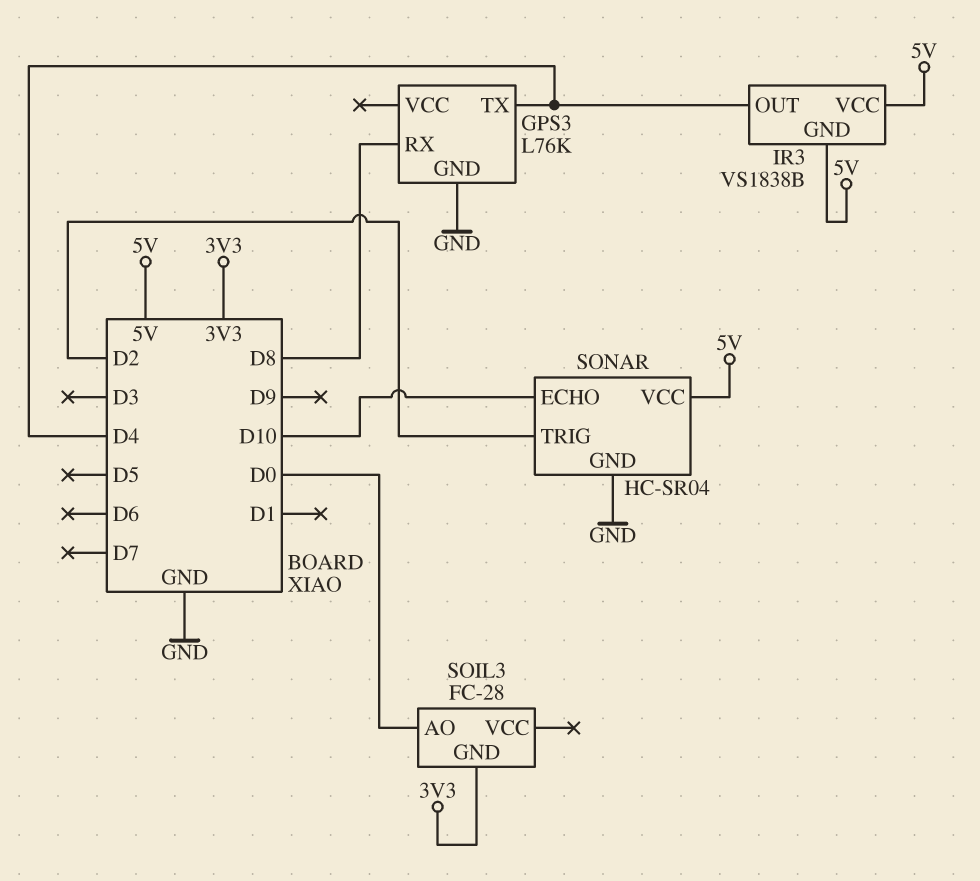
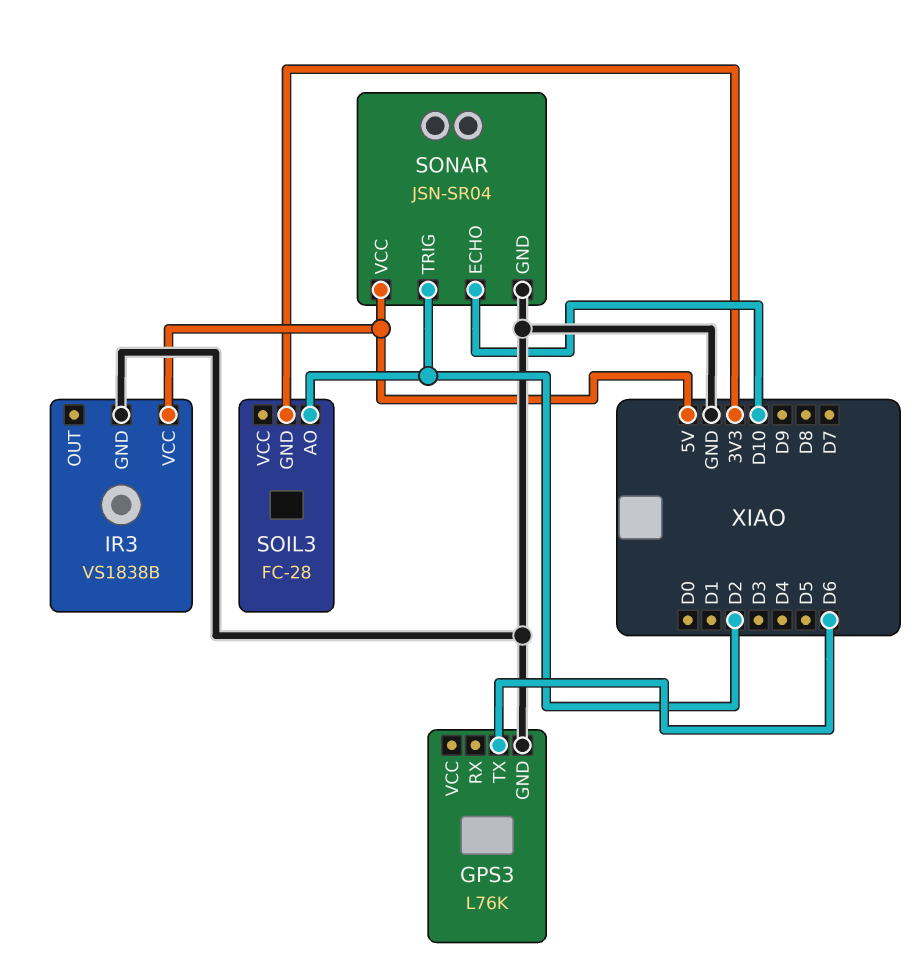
GPS3 pin RX: D8 -> none
GPS3 pin TX: D4 -> D6
IR3 pin GND: 5V -> GND
IR3 pin OUT: D4 -> none
SOIL3 pin AO: D0 -> D2
SONAR: HC-SR04 -> JSN-SR04

